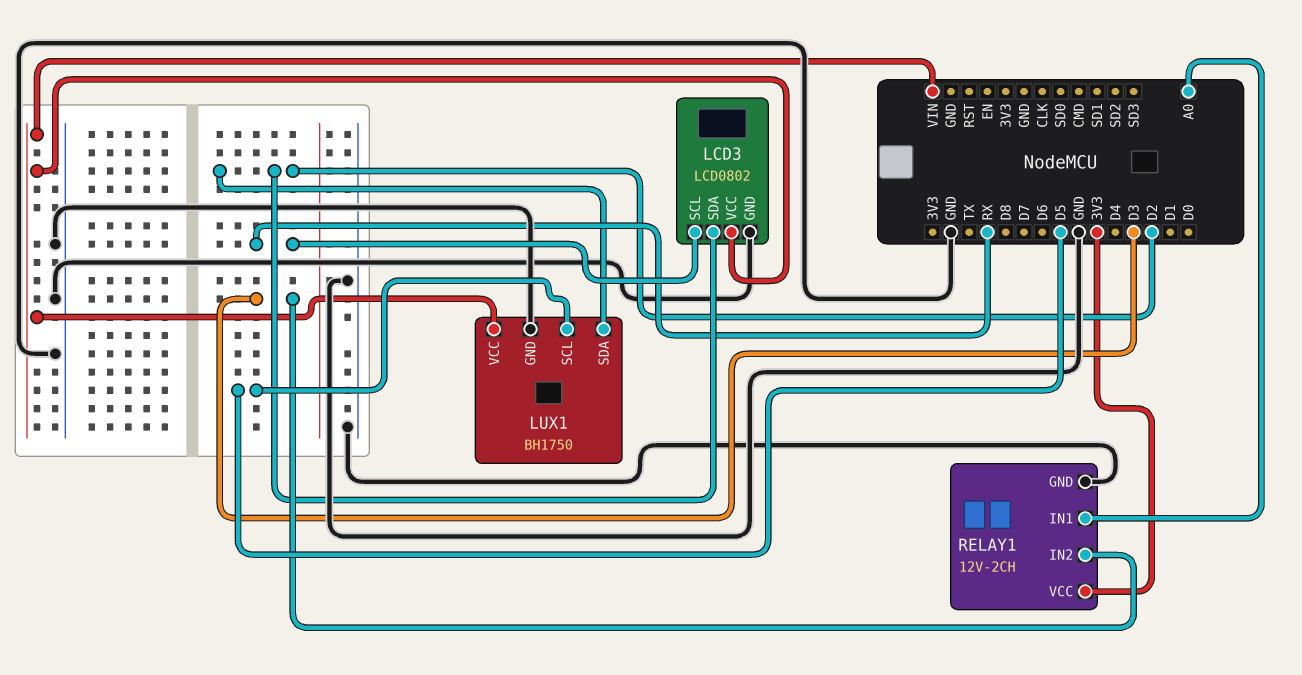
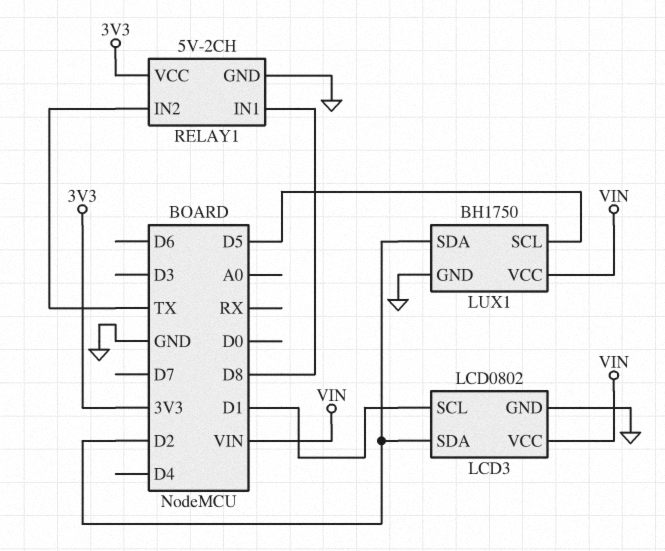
LCD3 pin SCL: RX -> D1
RELAY1: 12V-2CH -> 5V-2CH
RELAY1 pin IN1: A0 -> D8
RELAY1 pin IN2: D3 -> TX

